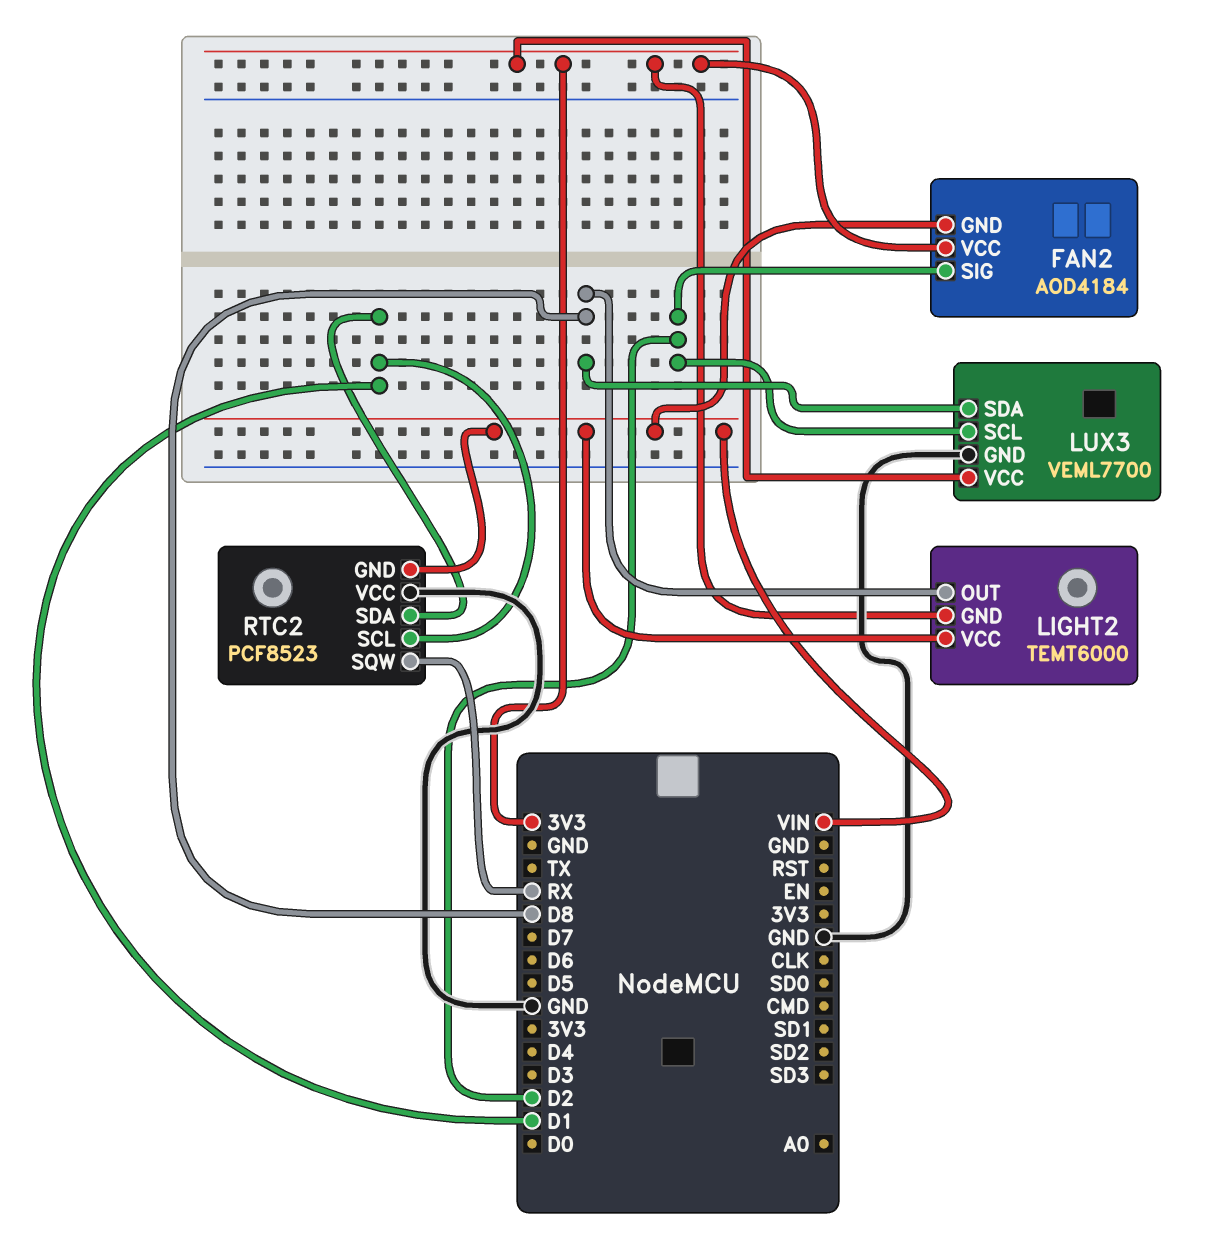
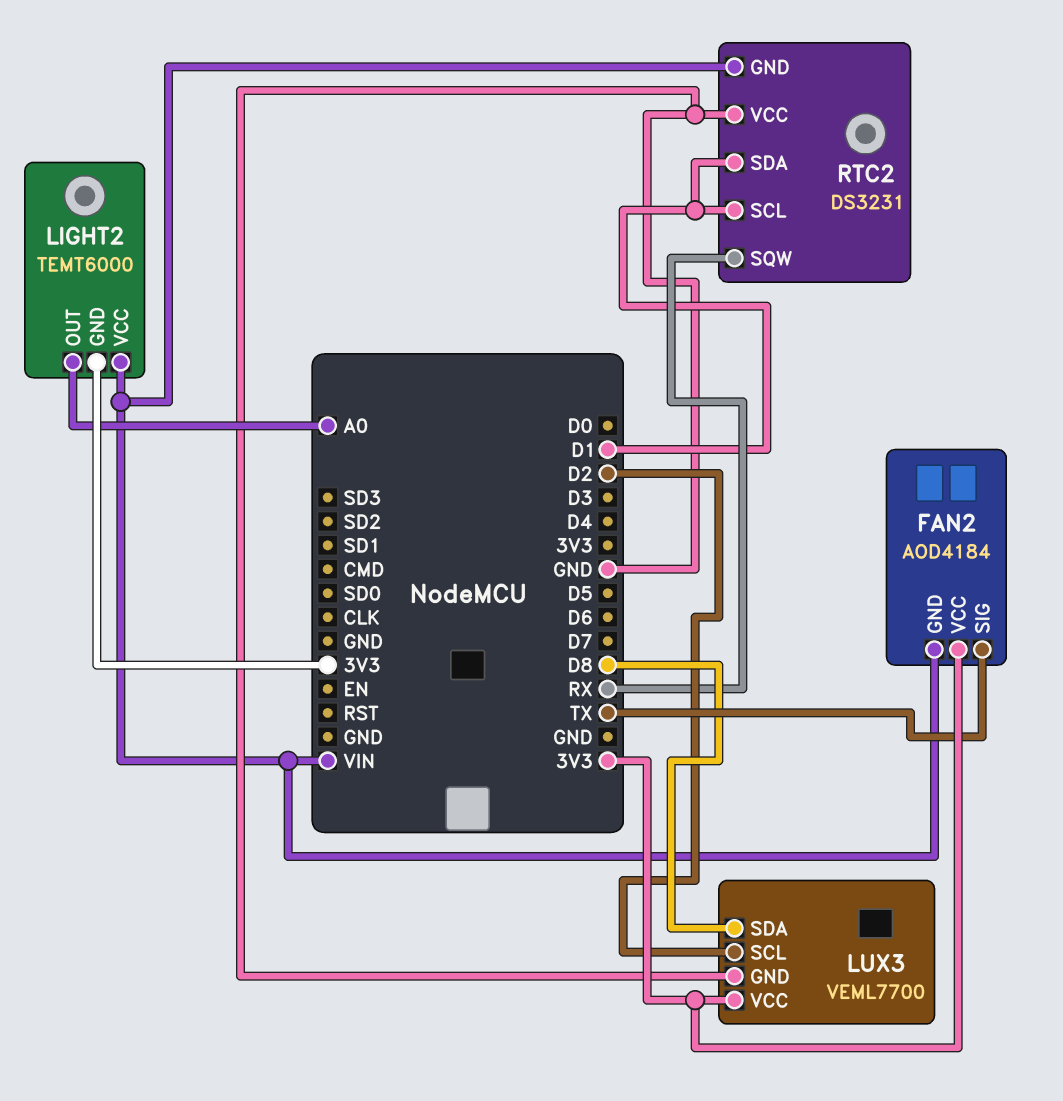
FAN2 pin SIG: D2 -> TX
LIGHT2 pin OUT: D8 -> A0
RTC2: PCF8523 -> DS3231

